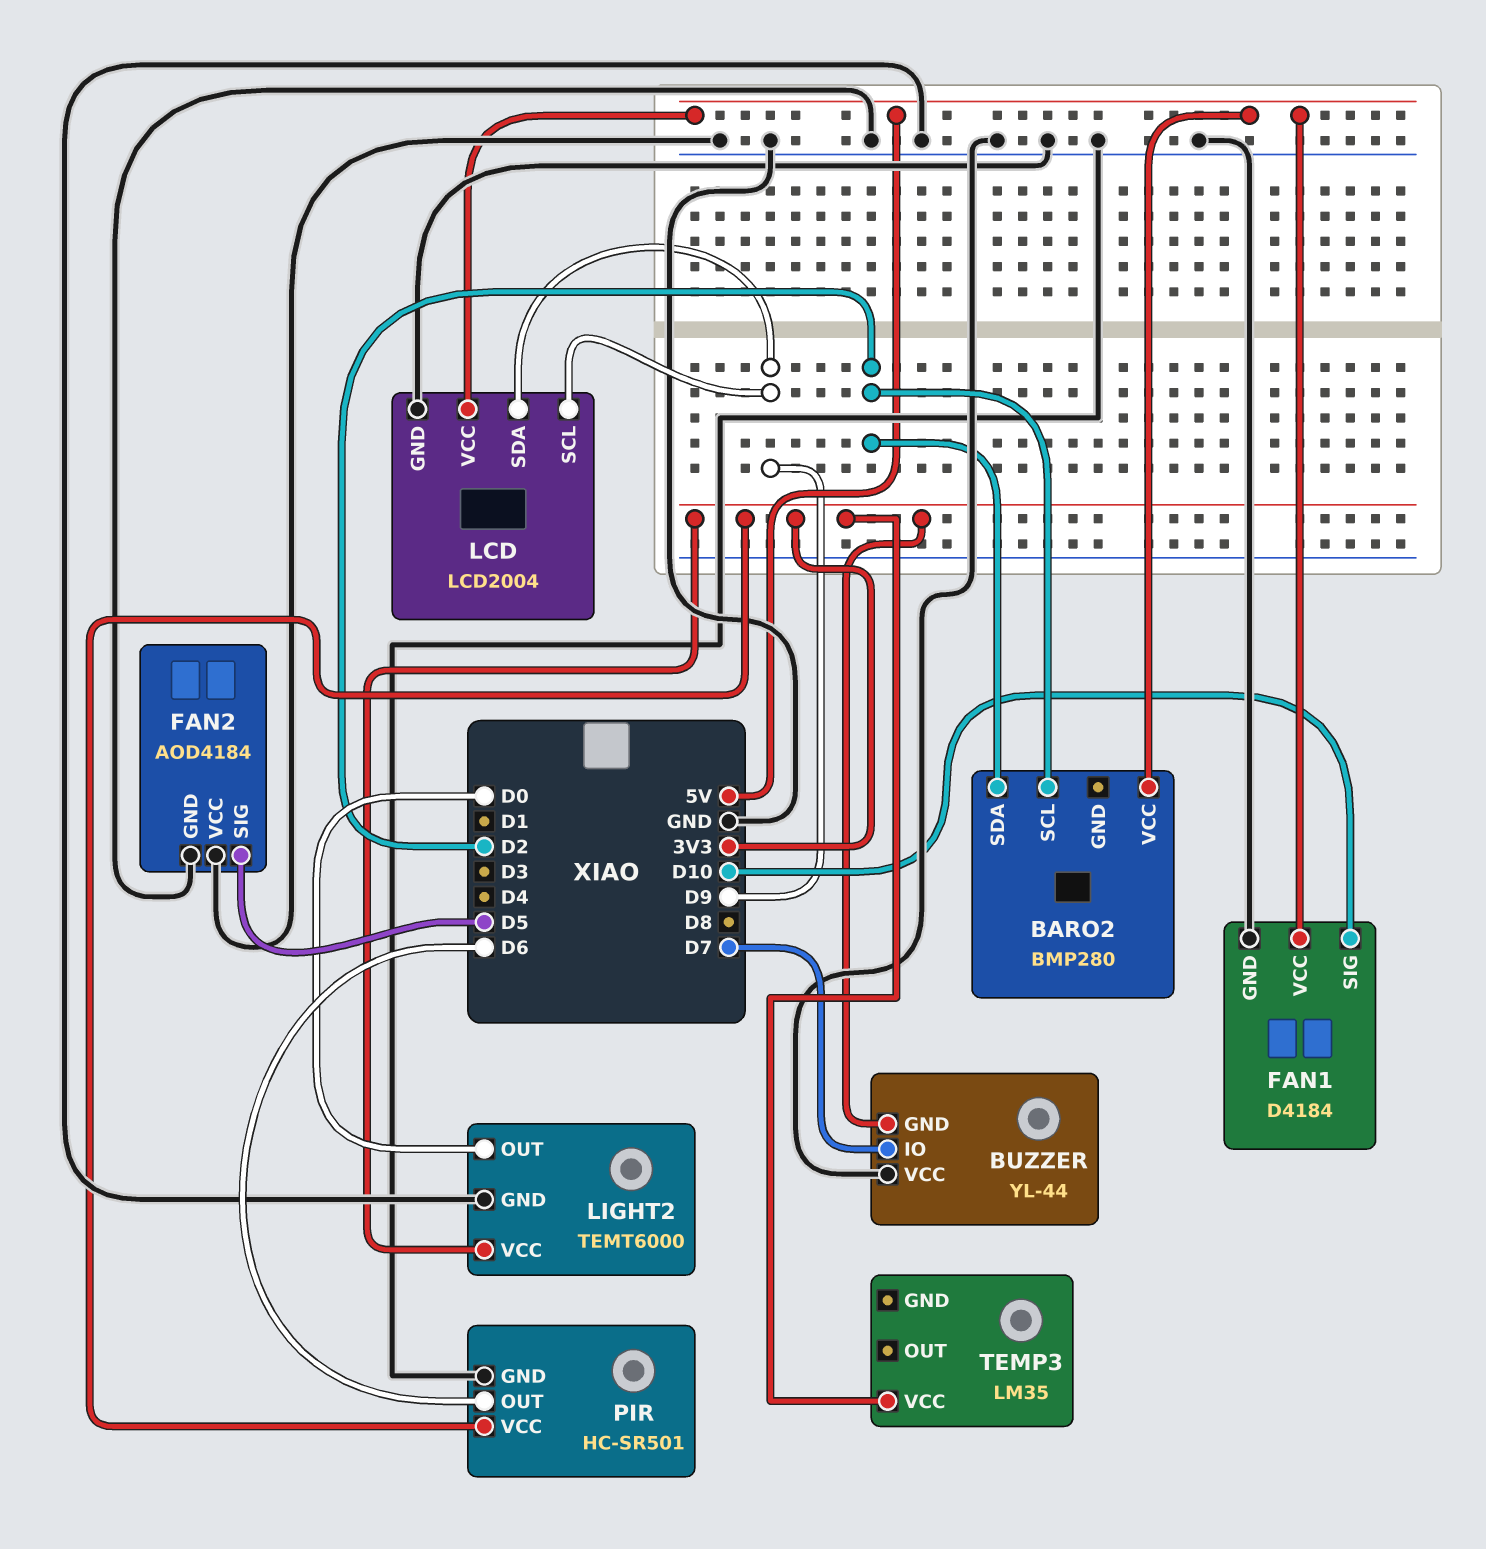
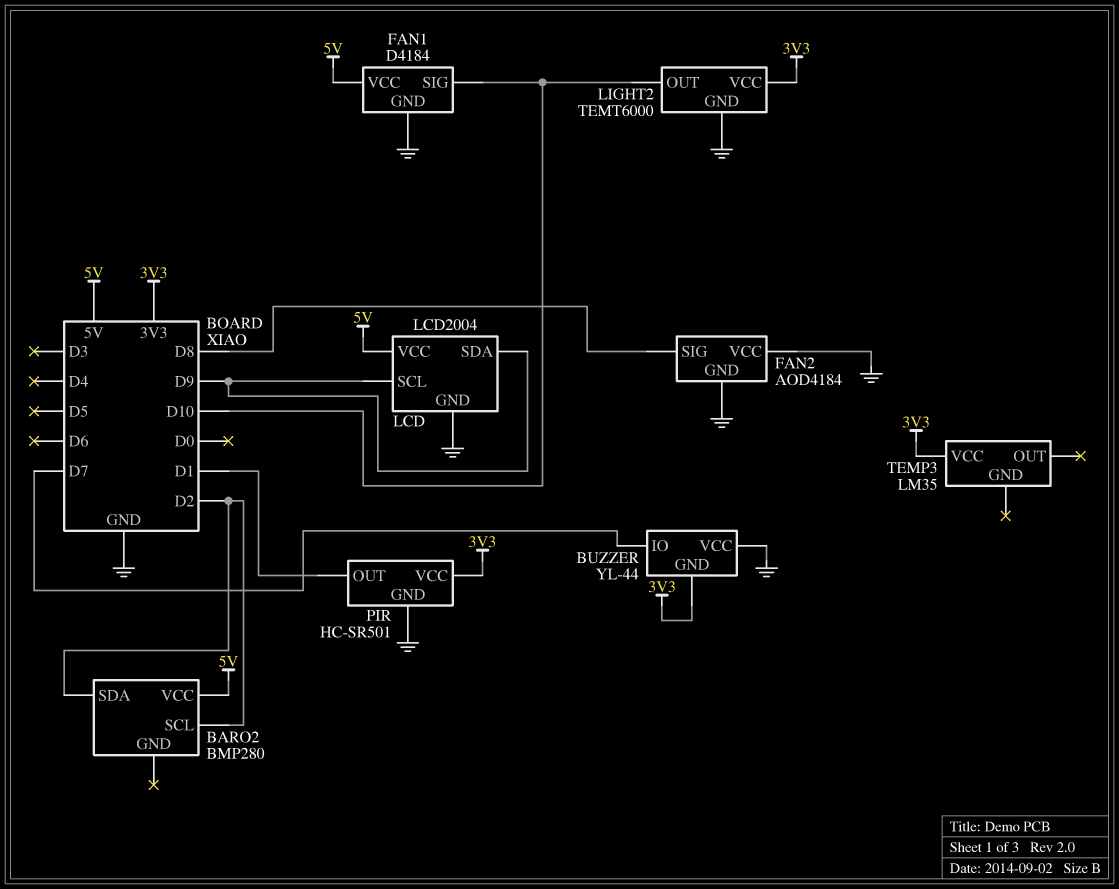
FAN2 pin SIG: D5 -> D8
LIGHT2 pin OUT: D0 -> D10
PIR pin OUT: D6 -> D1

